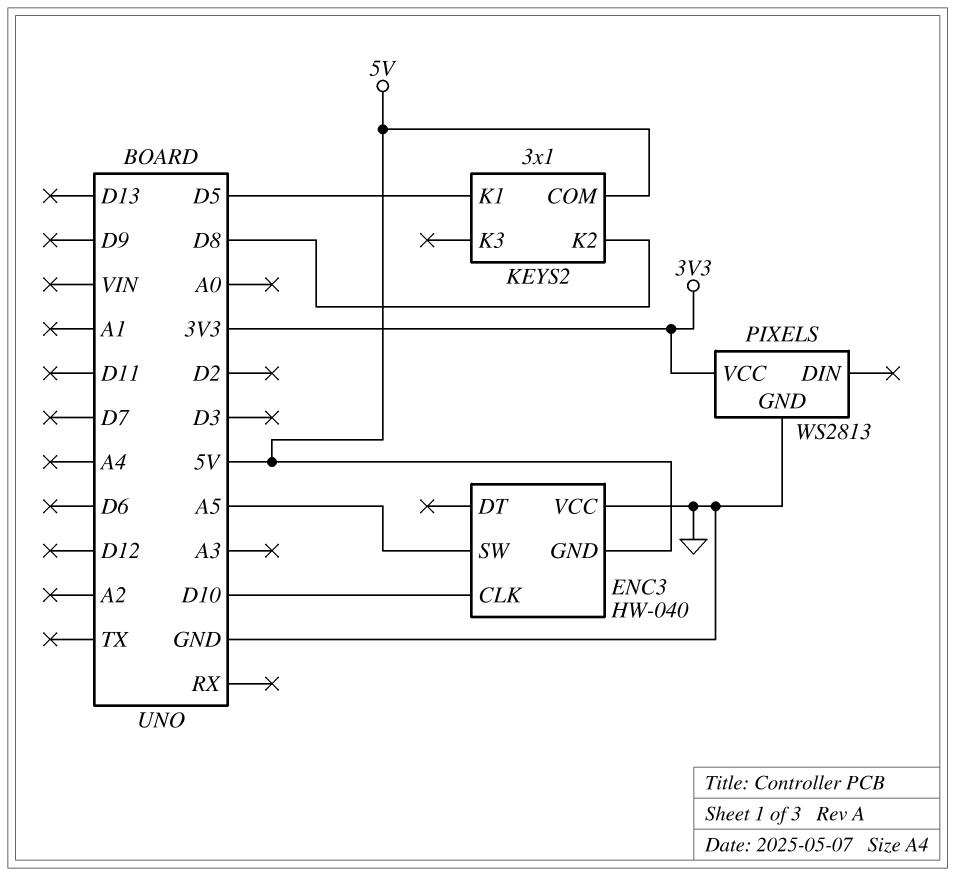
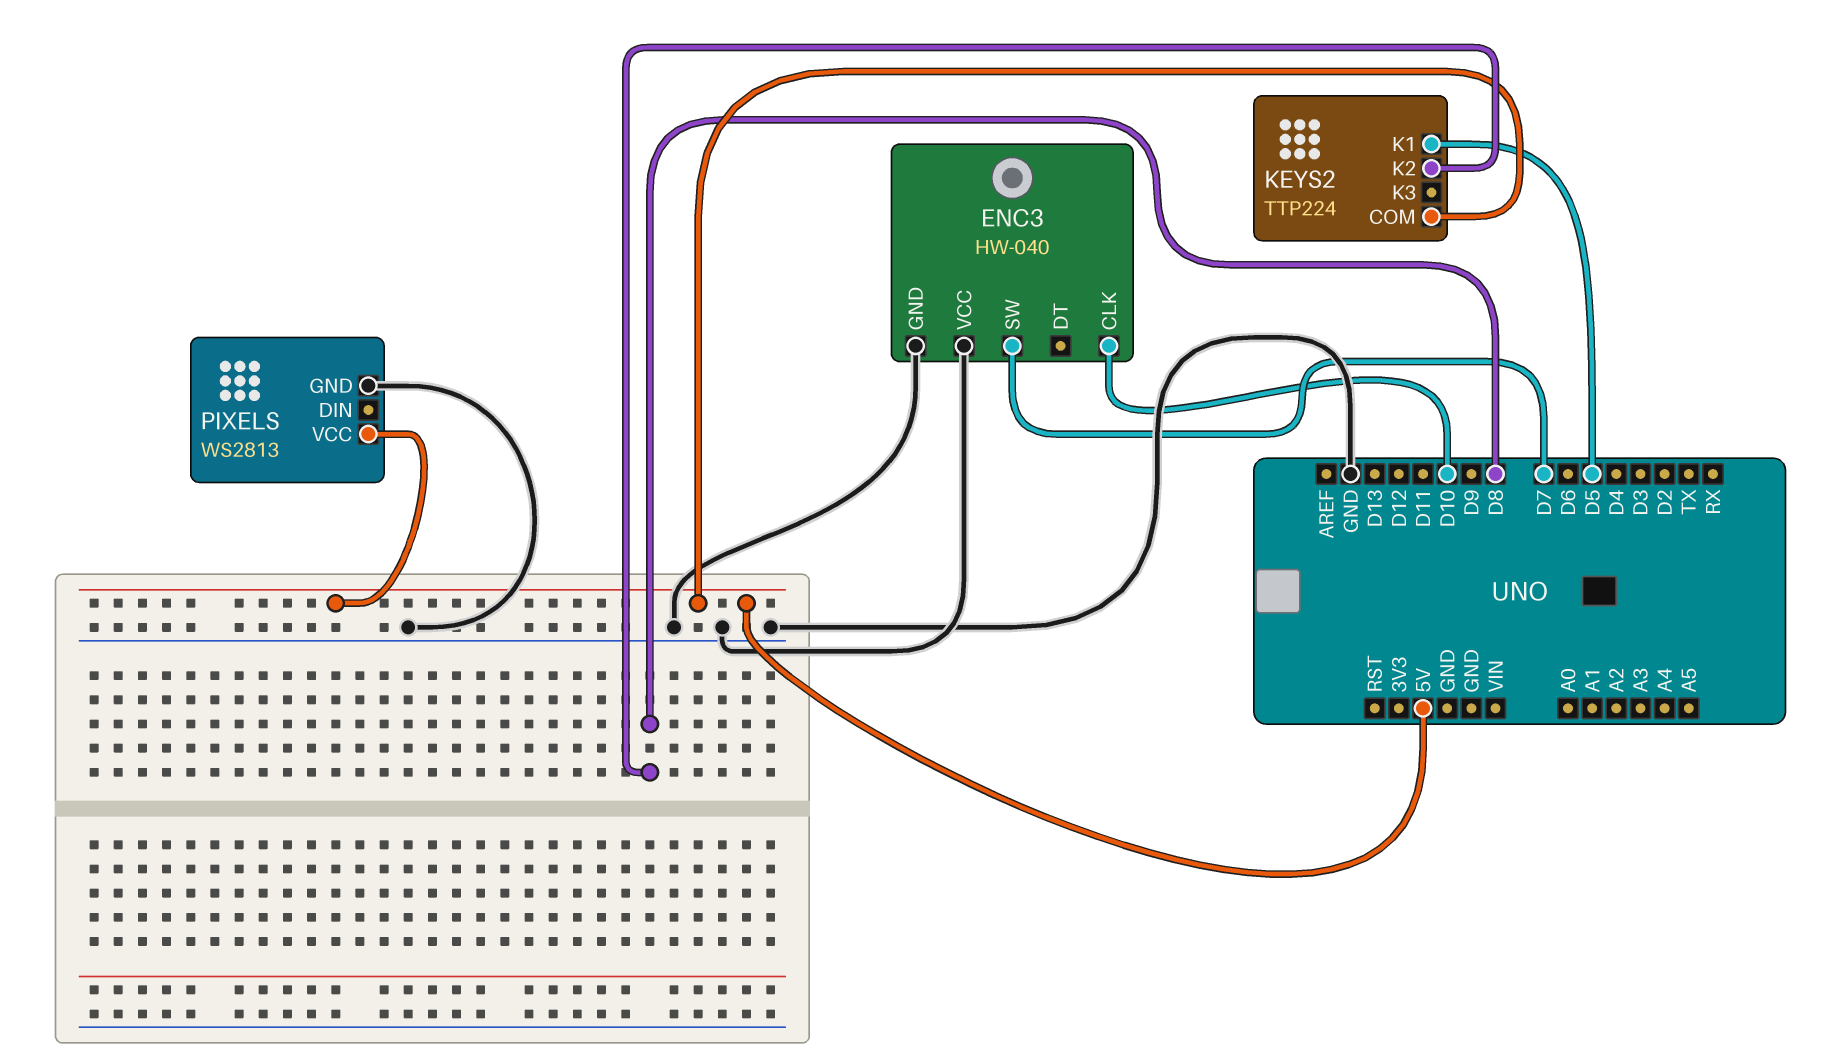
ENC3 pin GND: 5V -> GND
ENC3 pin SW: A5 -> D7
KEYS2: 3x1 -> TTP224
PIXELS pin VCC: 3V3 -> 5V

